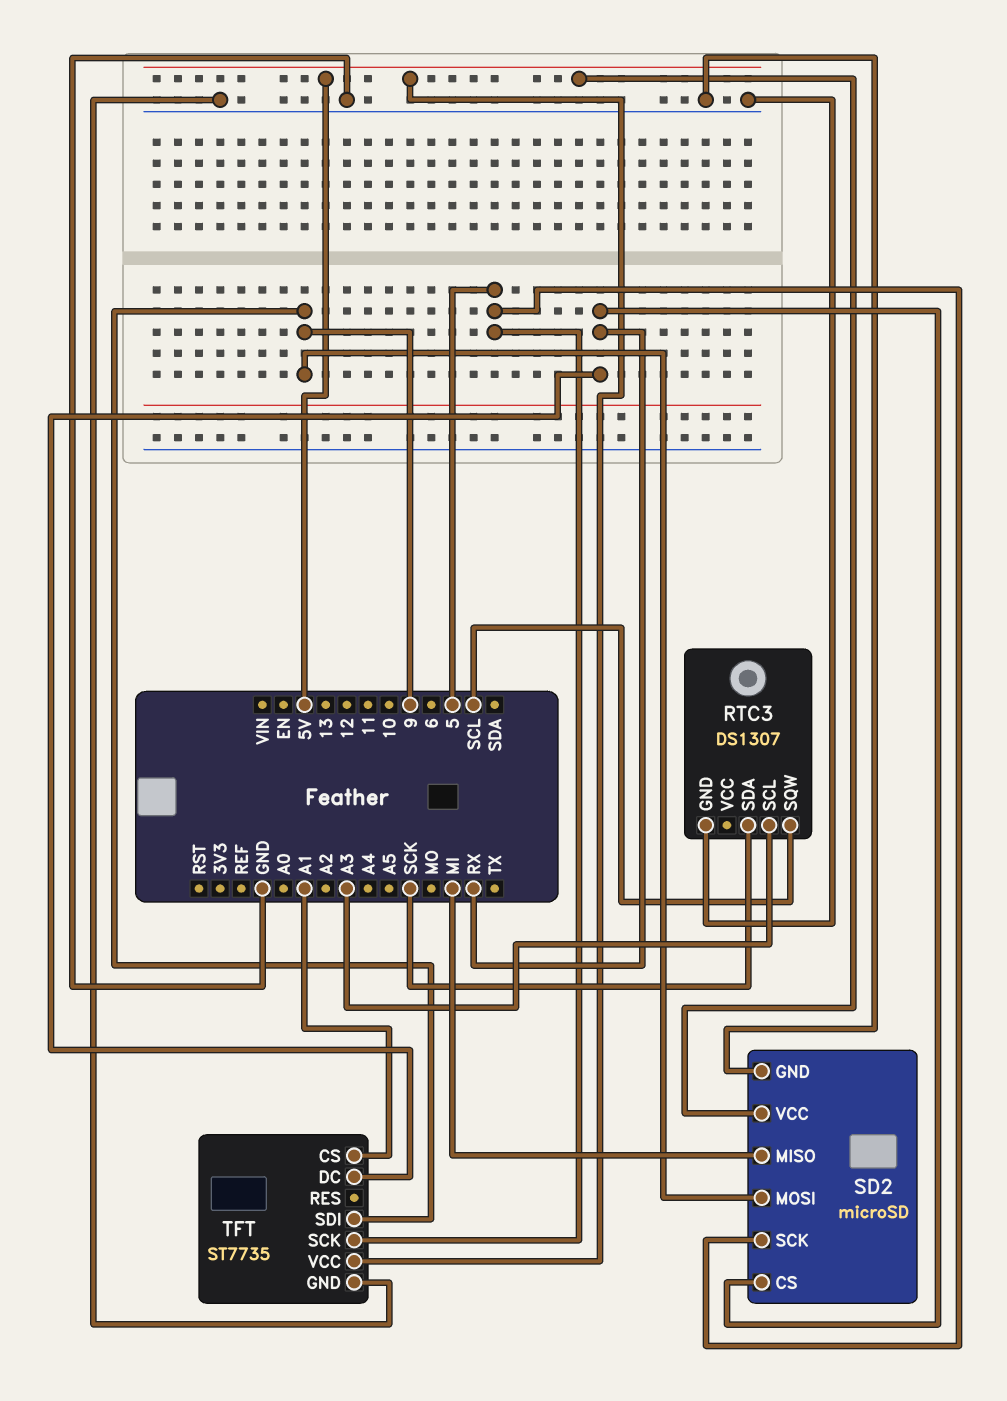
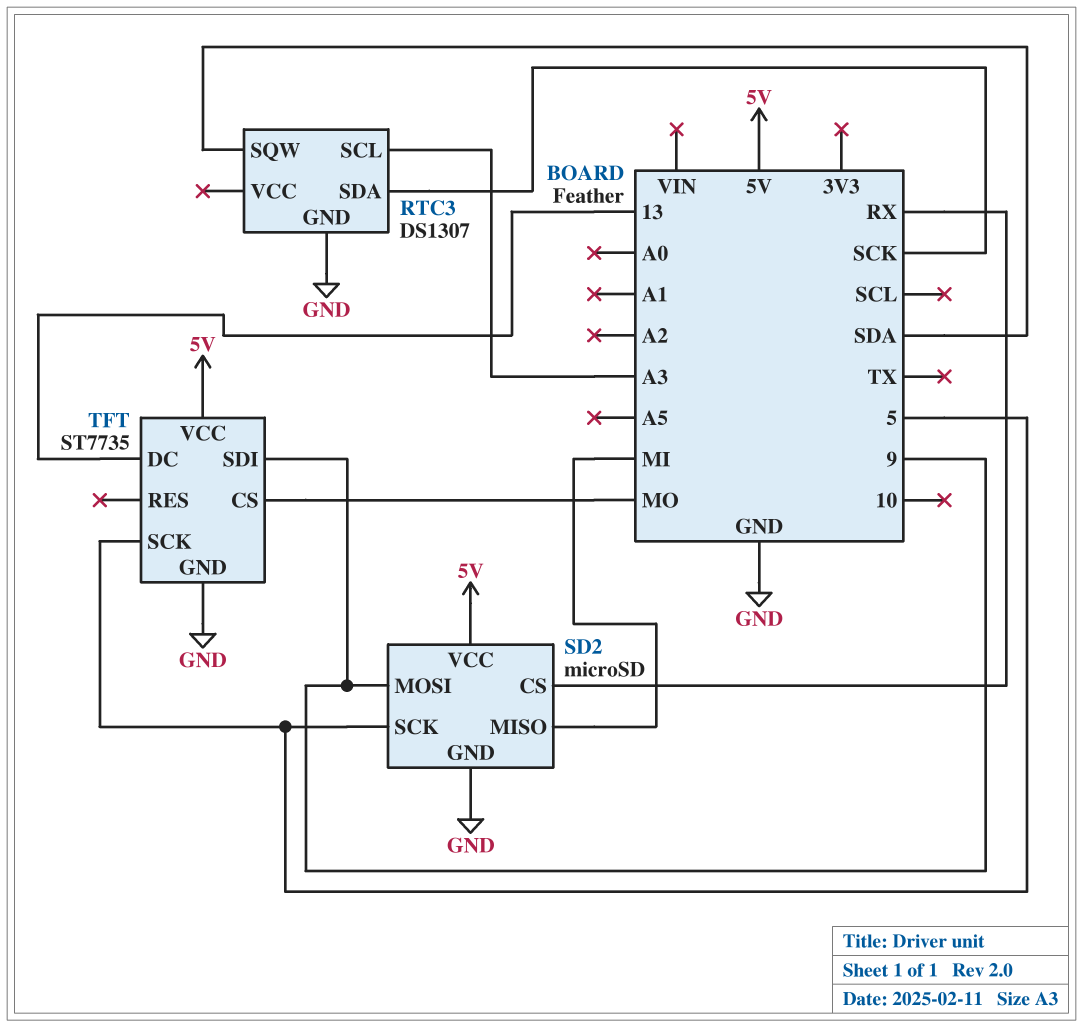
RTC3 pin SQW: SCL -> SDA
TFT pin CS: A1 -> MO
TFT pin DC: RX -> 13

